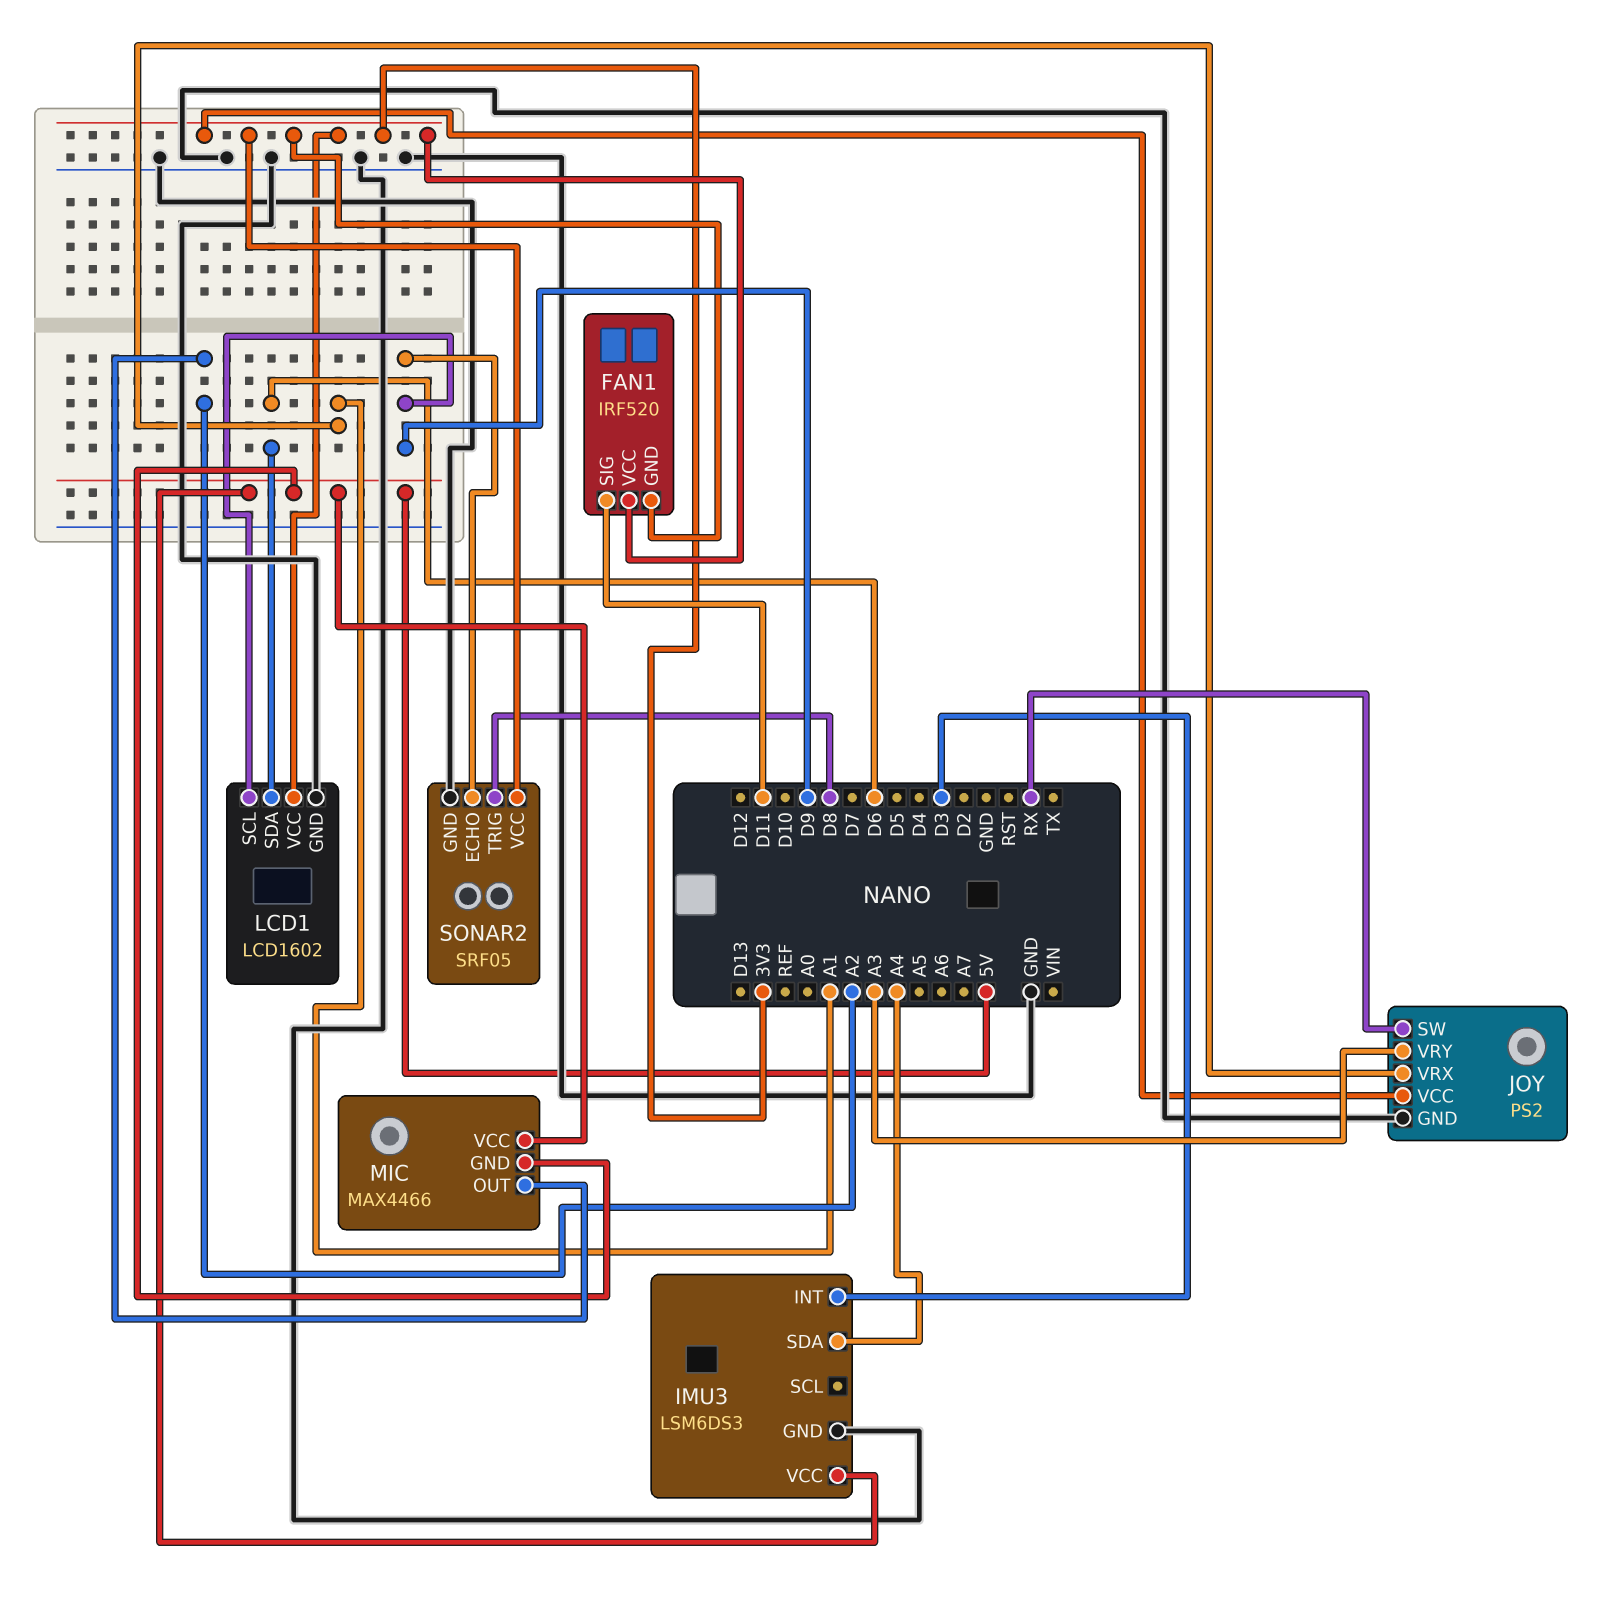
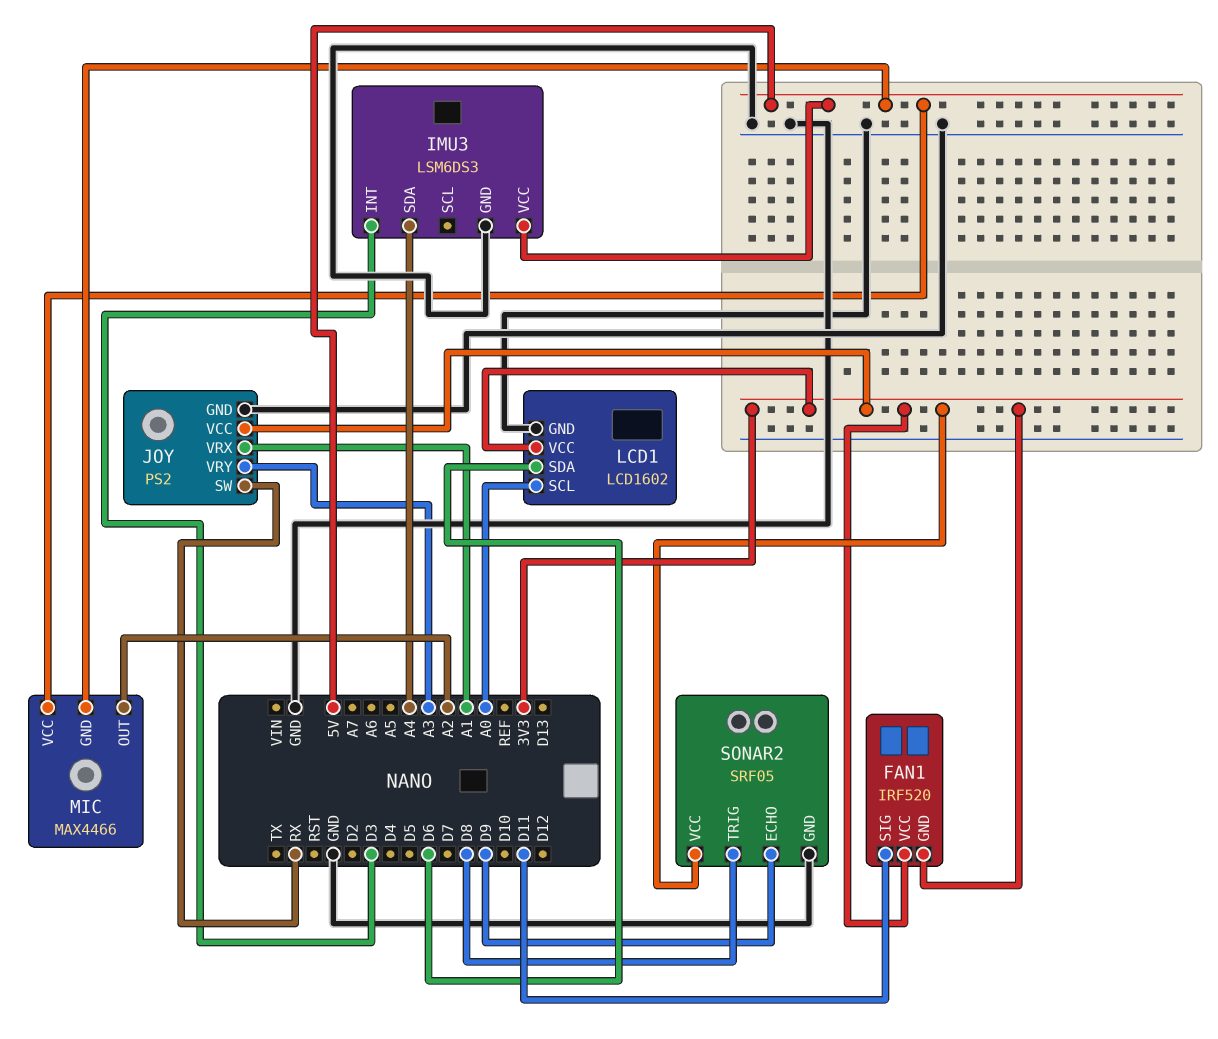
LCD1 pin SCL: D9 -> A0

